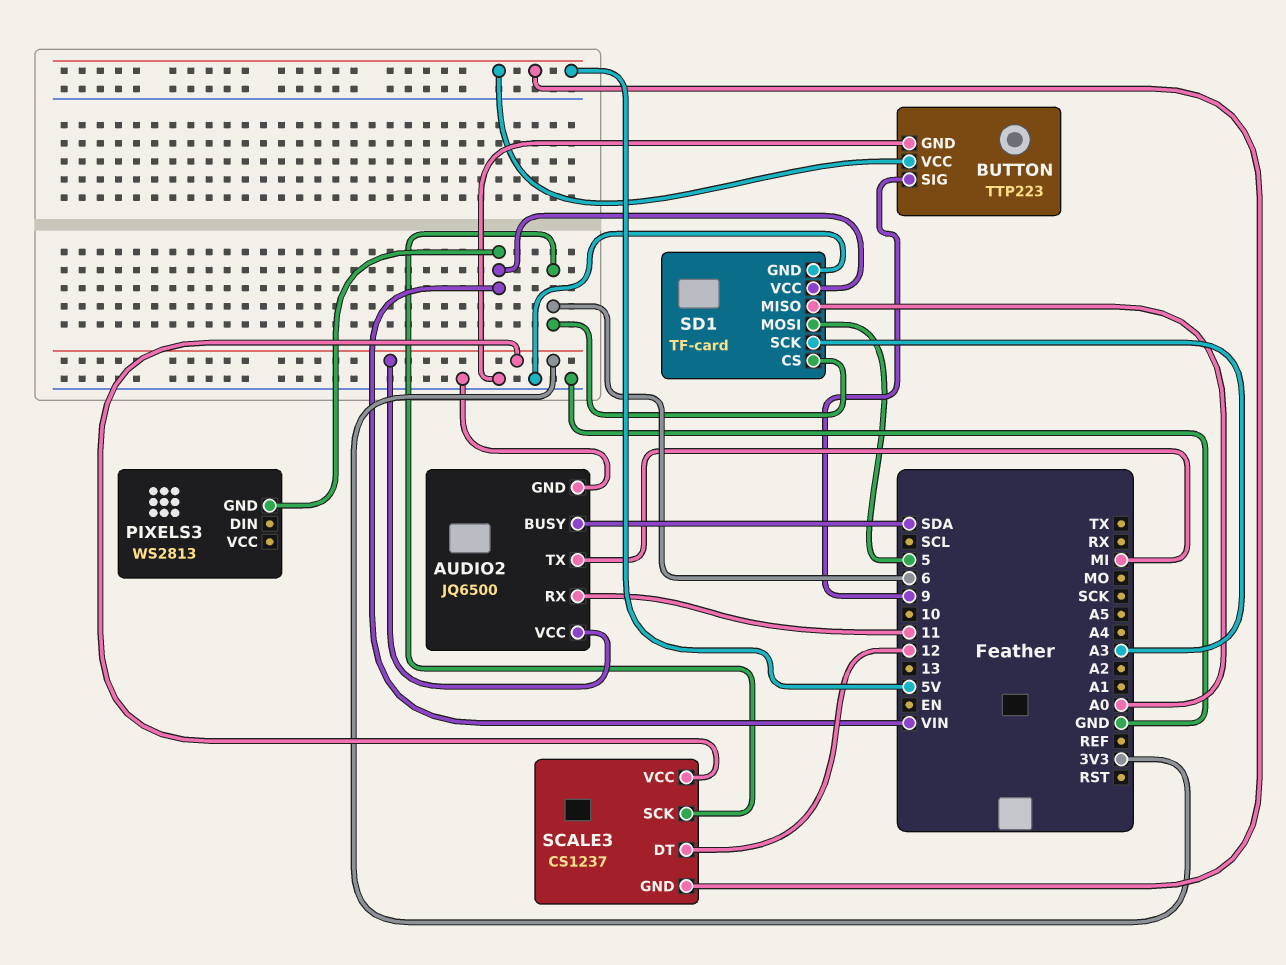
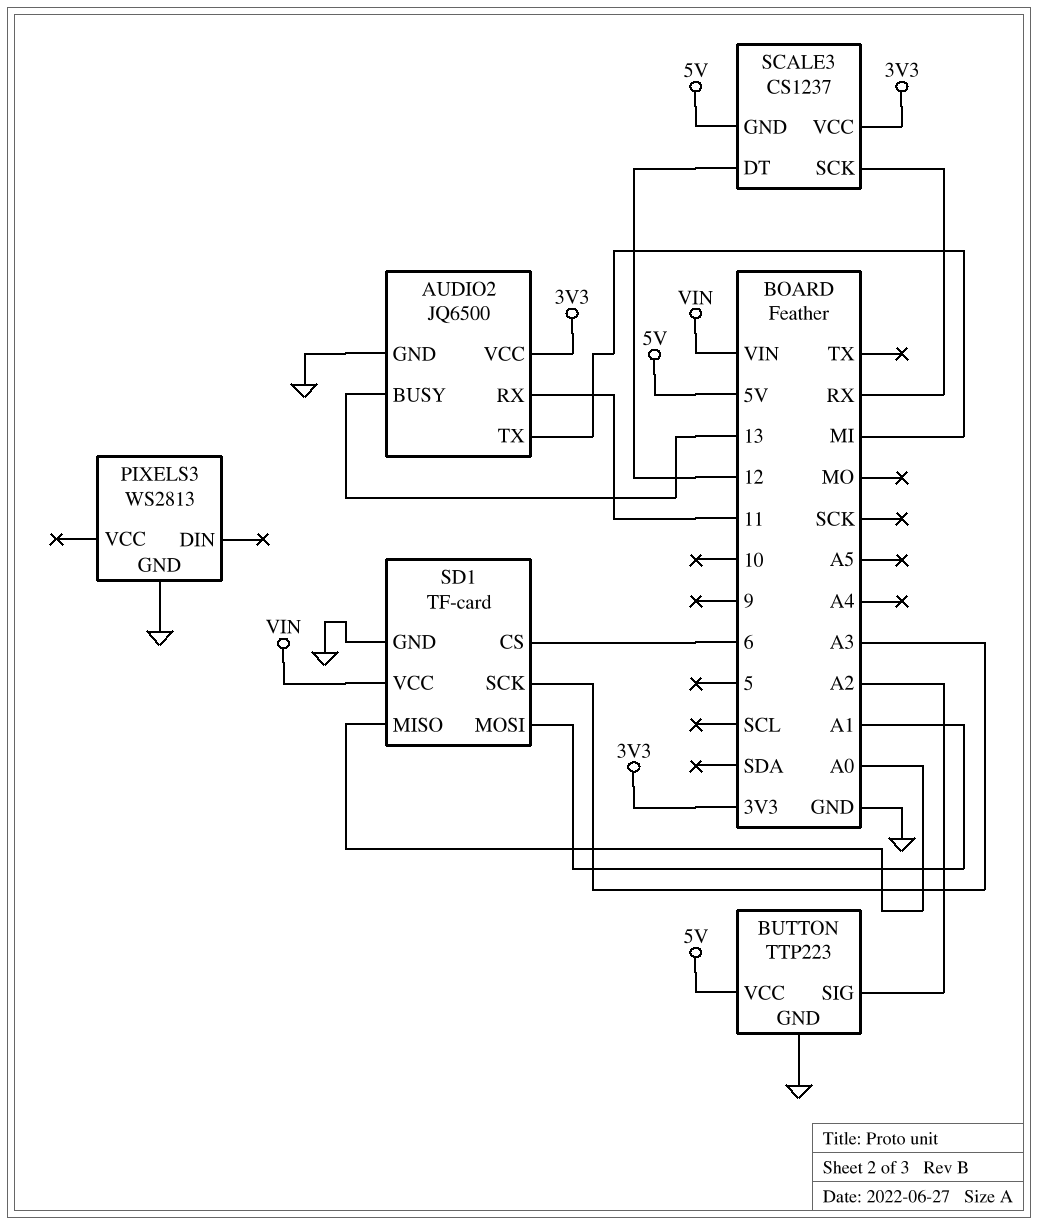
AUDIO2 pin BUSY: SDA -> 13
BUTTON pin SIG: 9 -> A2
PIXELS3 pin GND: VIN -> GND
SCALE3 pin SCK: 6 -> RX
SD1 pin MOSI: 5 -> A1

